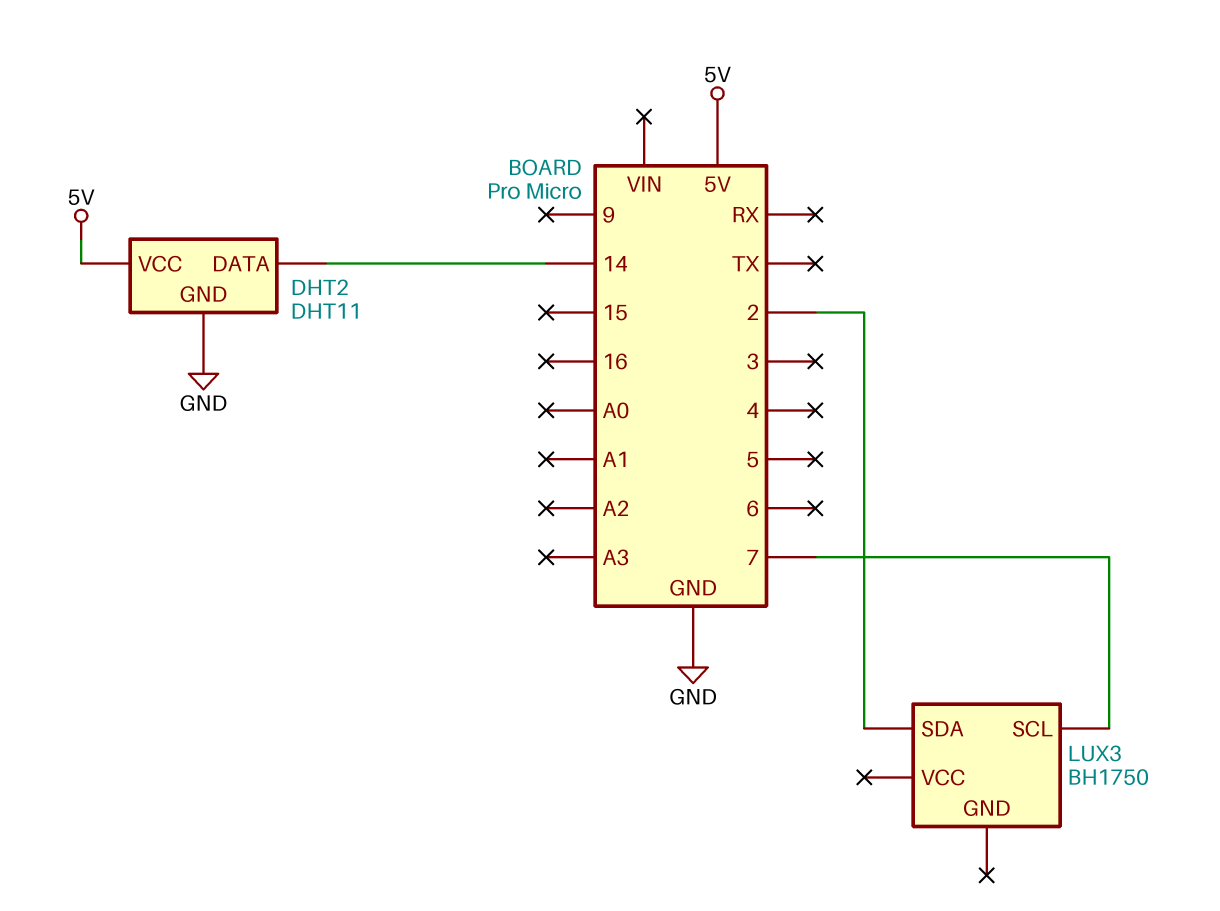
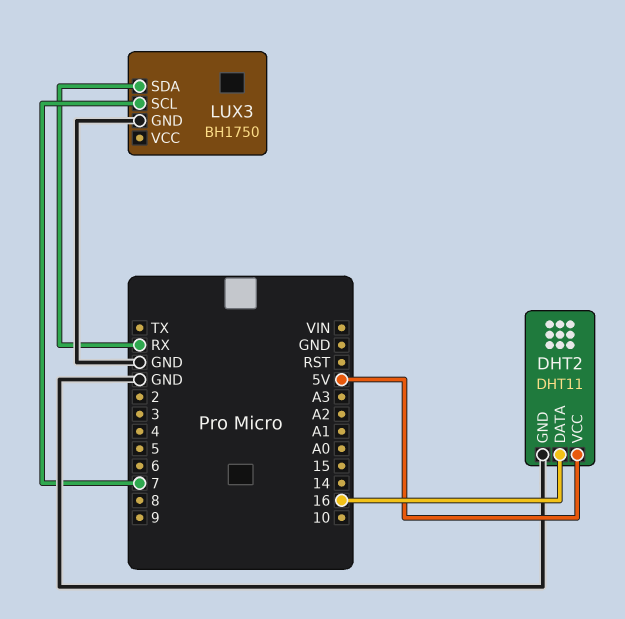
DHT2 pin DATA: 14 -> 16
LUX3 pin GND: none -> GND
LUX3 pin SDA: 2 -> RX

